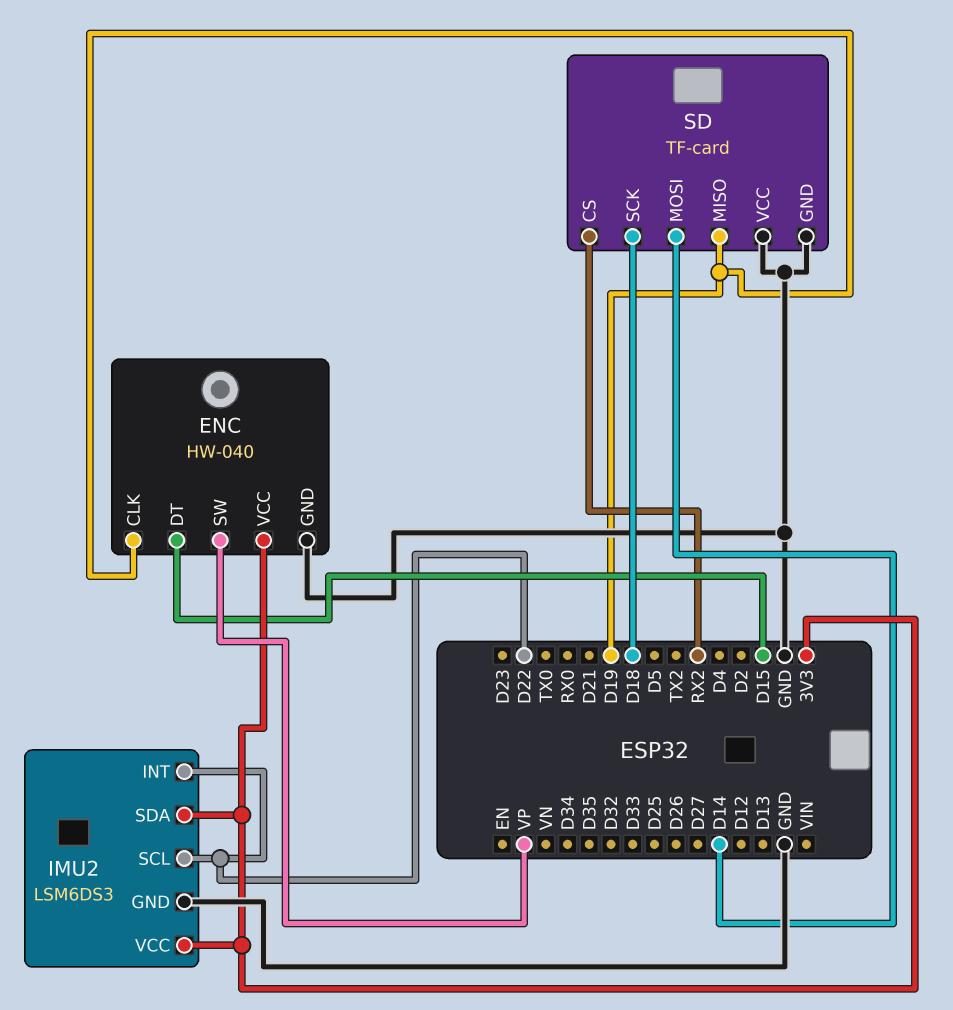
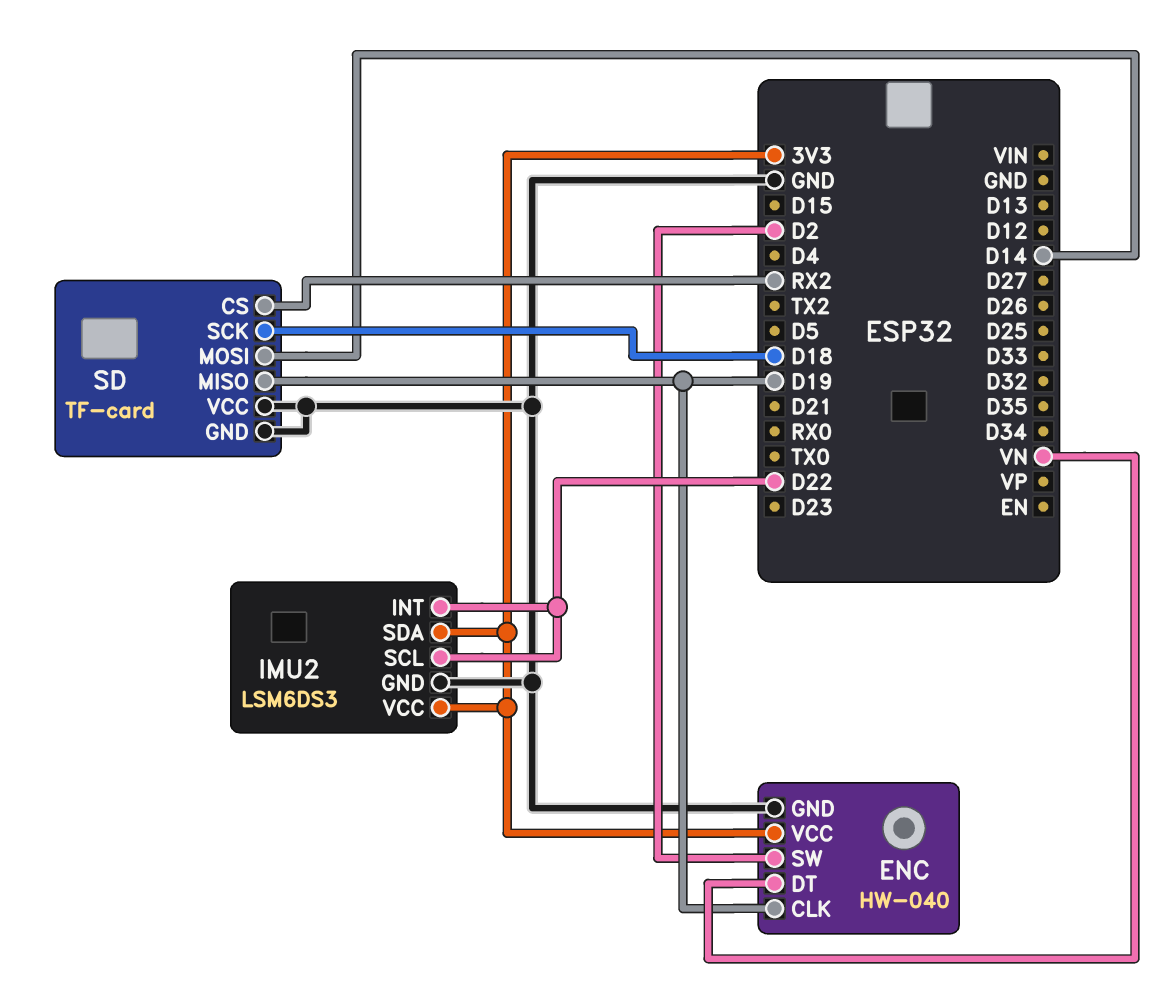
ENC pin DT: D15 -> VN
ENC pin SW: VP -> D2

